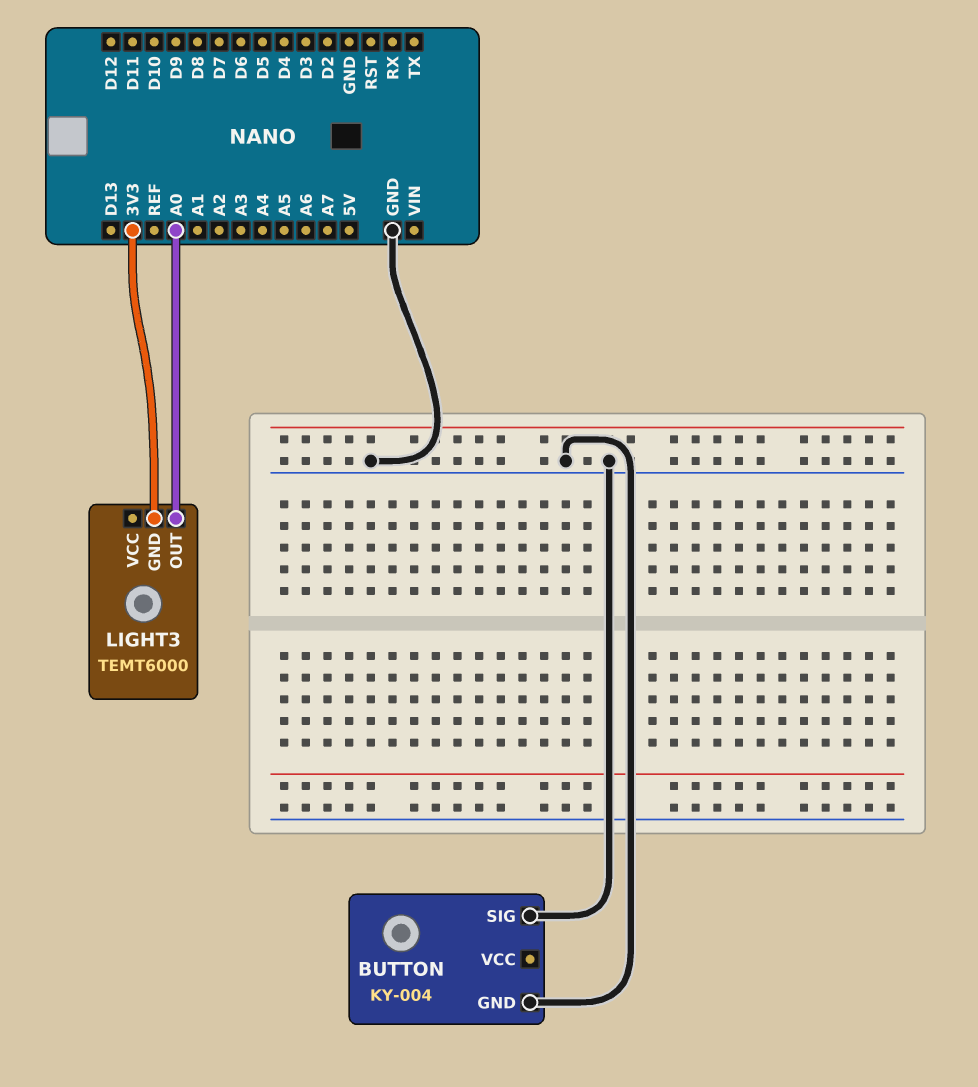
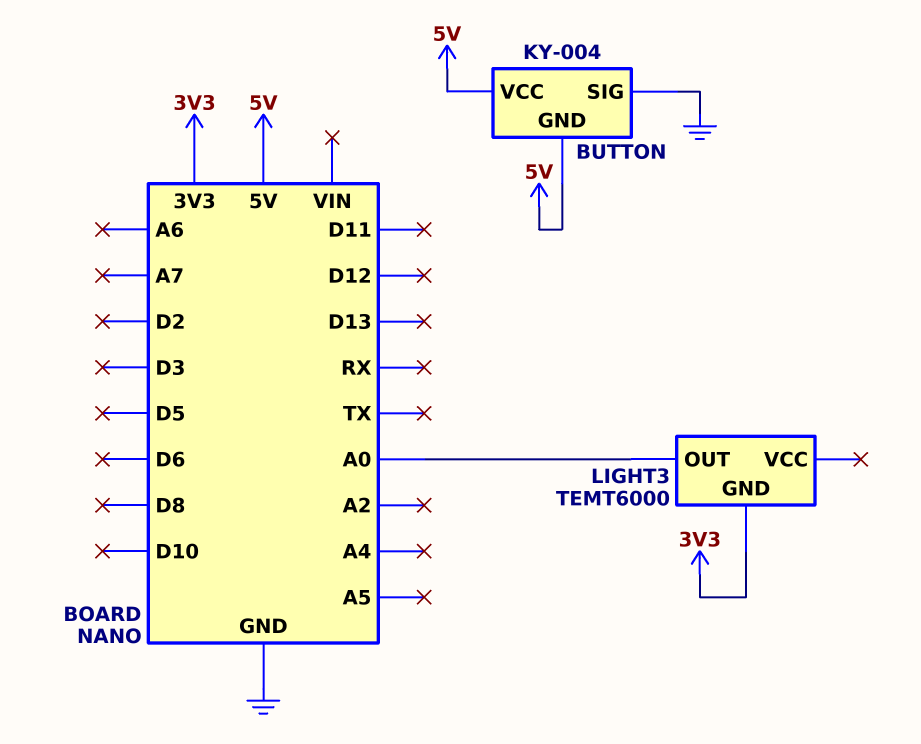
BUTTON pin GND: GND -> 5V
BUTTON pin VCC: none -> 5V

